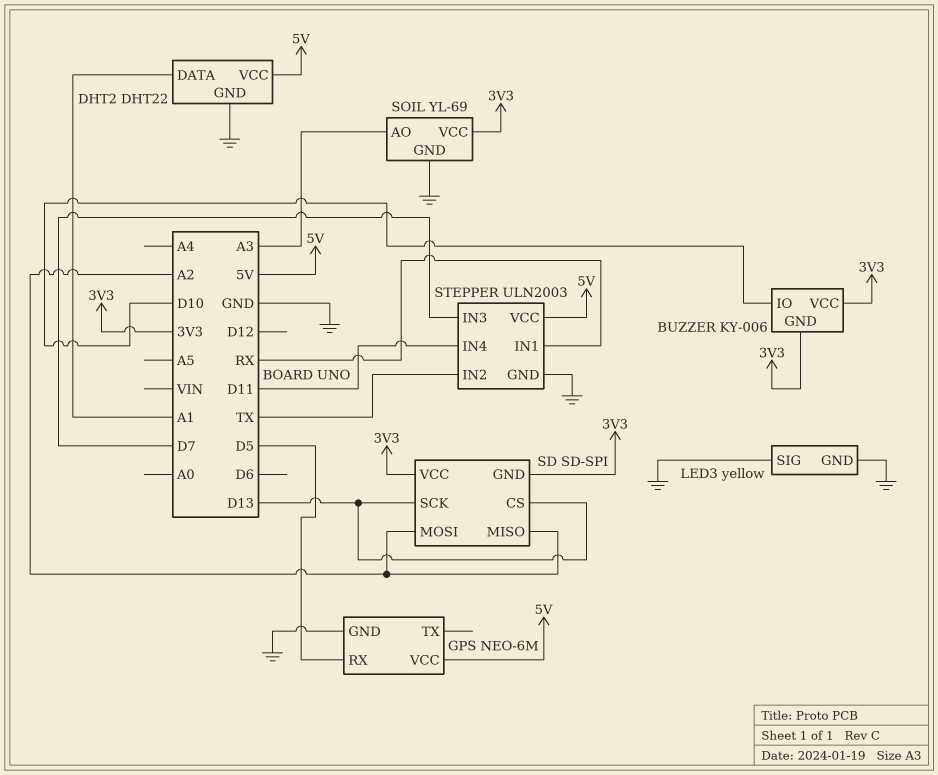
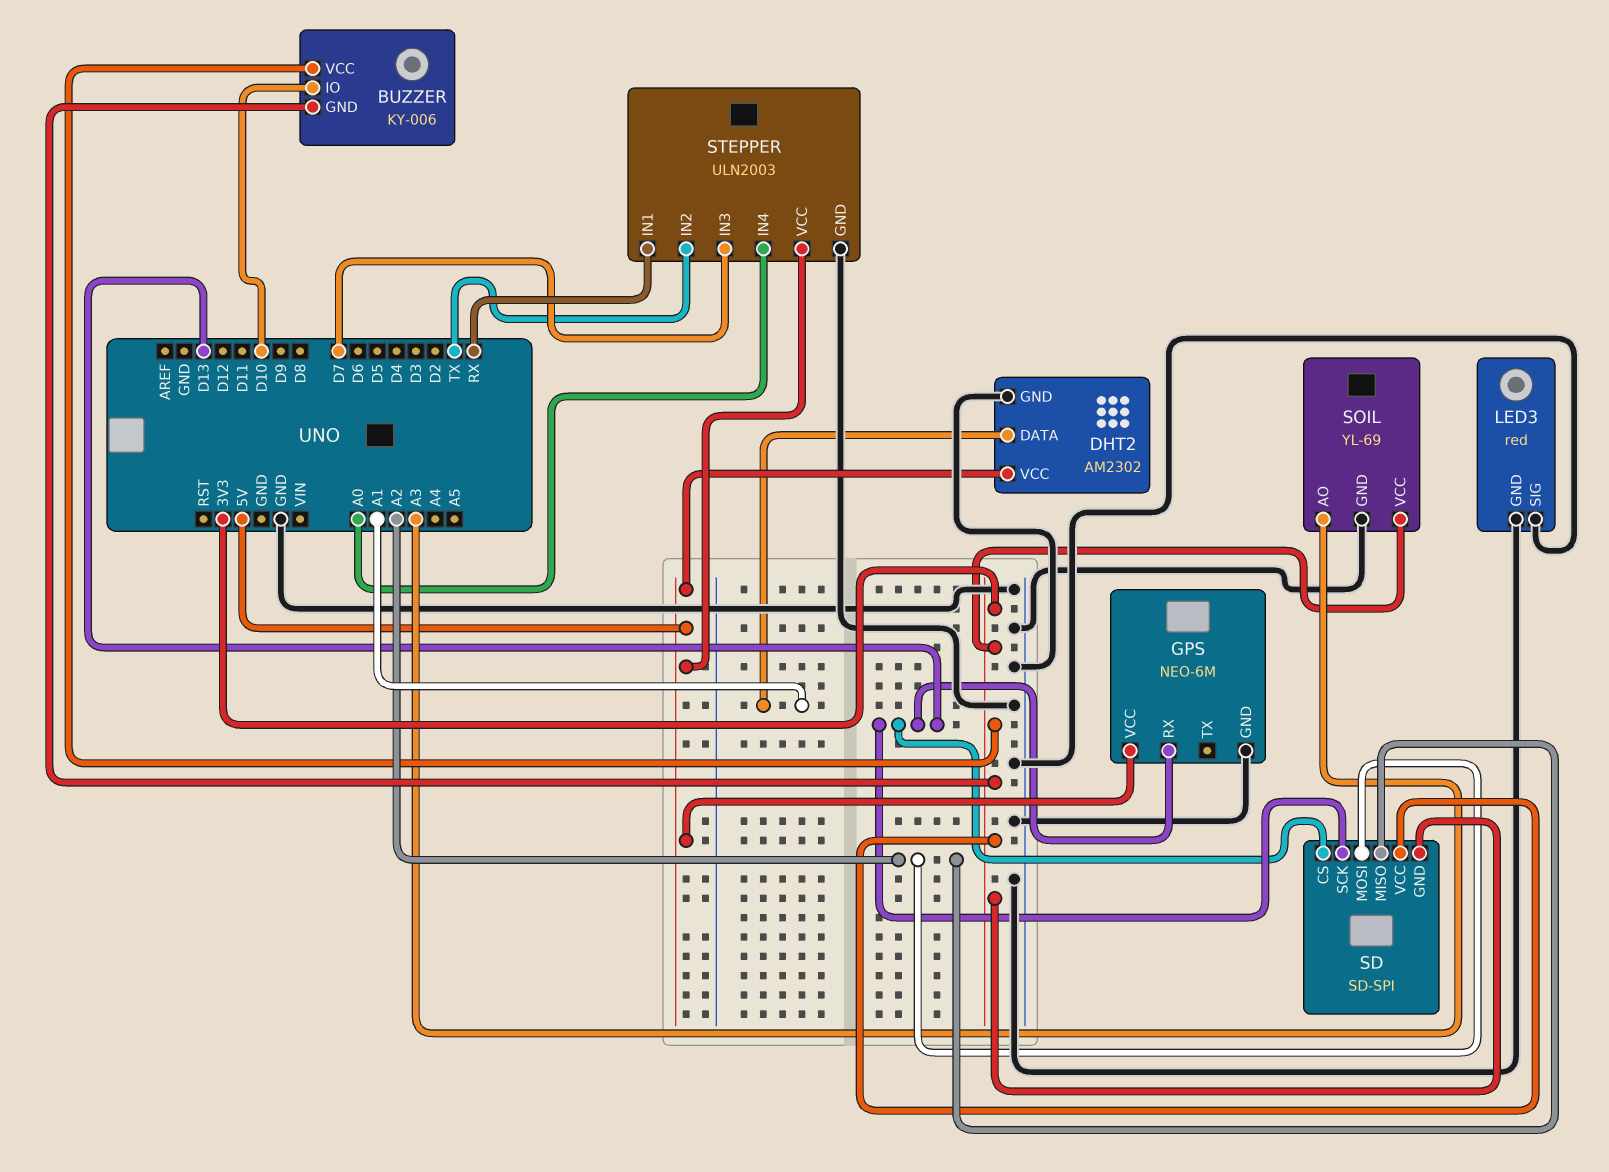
DHT2: DHT22 -> AM2302
GPS pin RX: D5 -> D13
LED3: yellow -> red
STEPPER pin IN4: D11 -> A0

